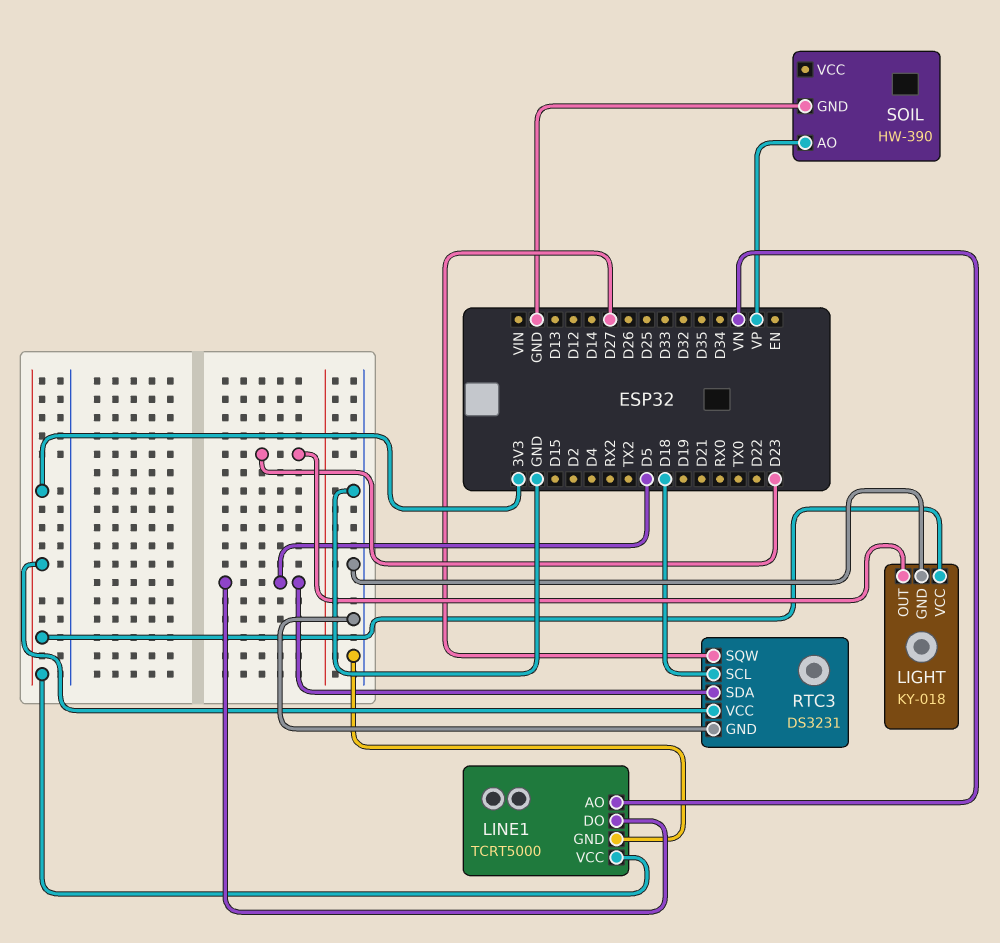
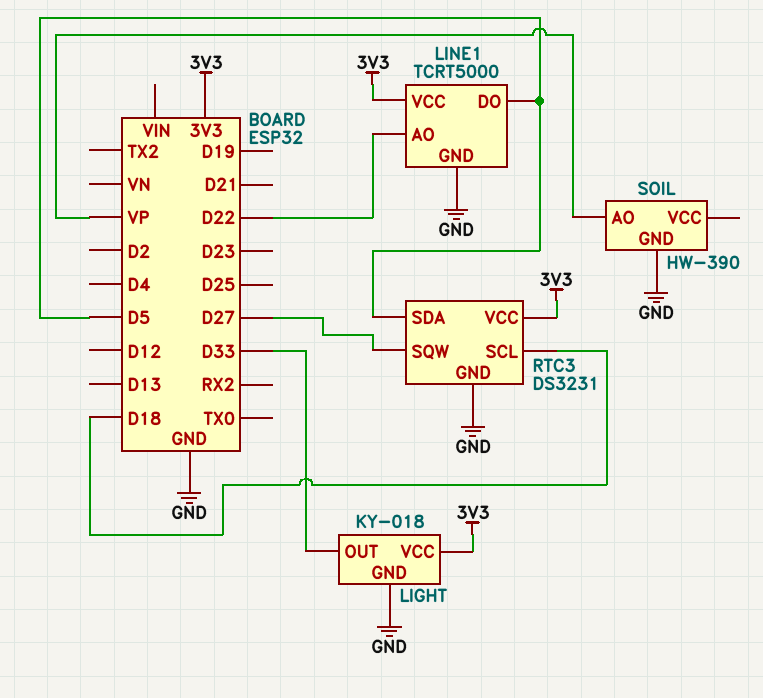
LIGHT pin OUT: D23 -> D33
LINE1 pin AO: VN -> D22

